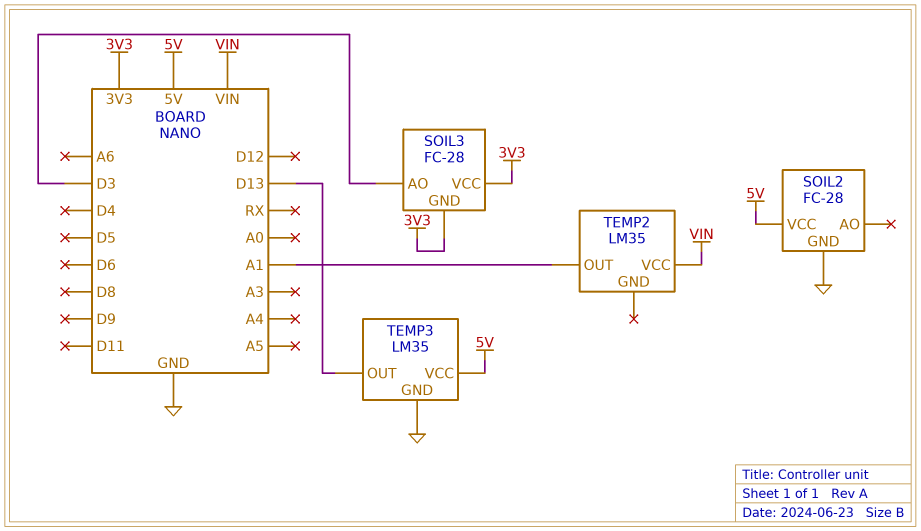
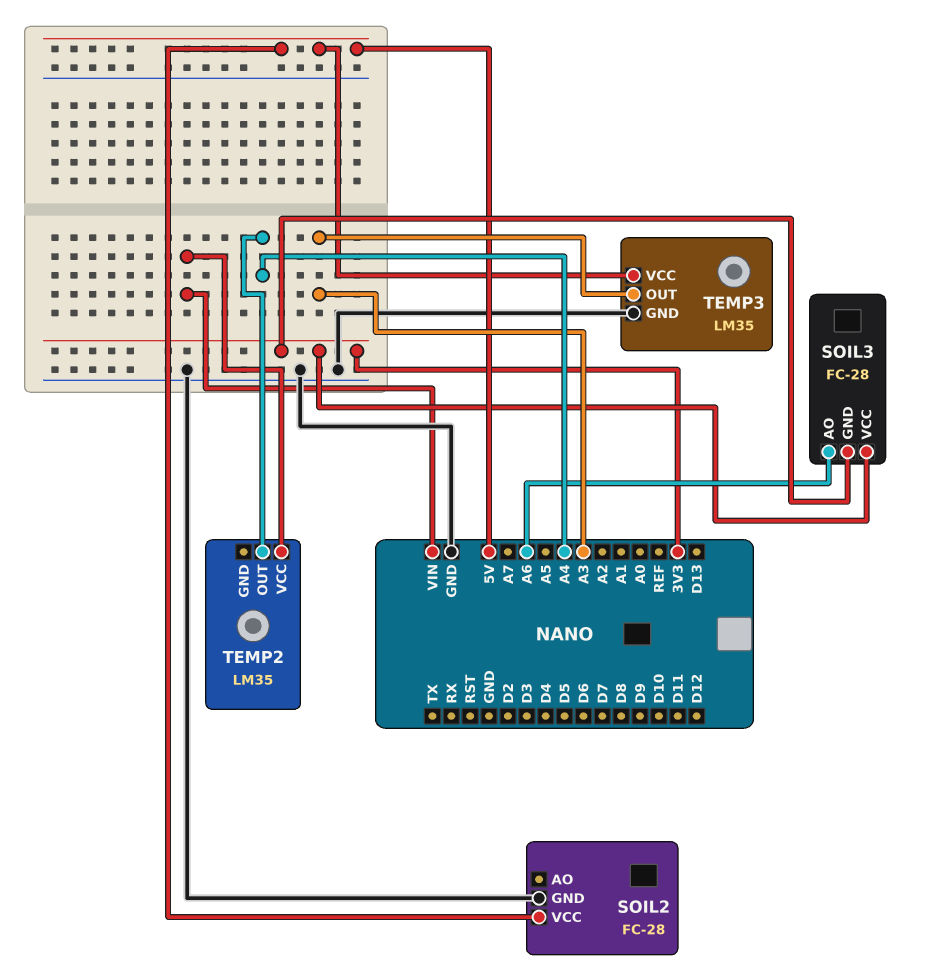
SOIL3 pin AO: D3 -> A6
TEMP2 pin OUT: A1 -> A4
TEMP3 pin OUT: D13 -> A3

